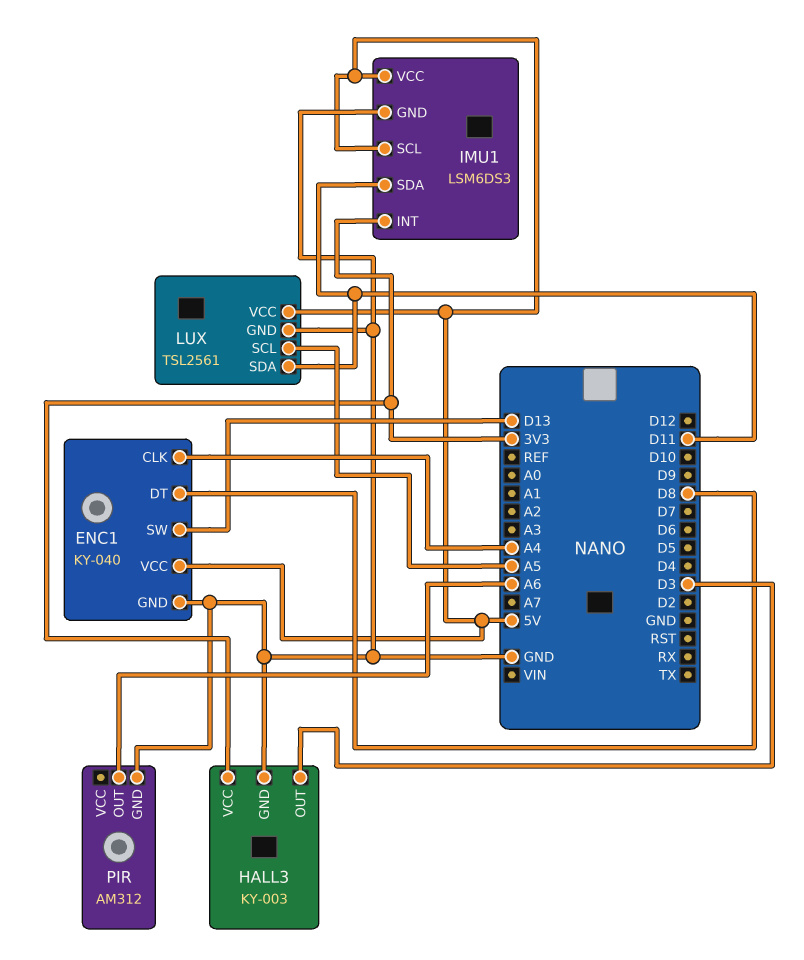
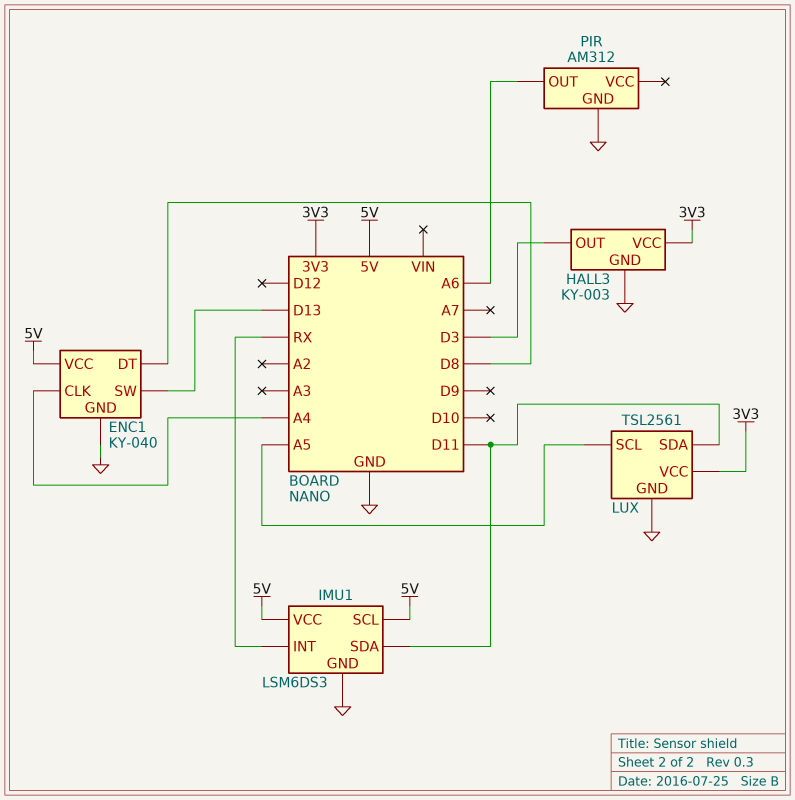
IMU1 pin INT: 3V3 -> RX
LUX pin VCC: 5V -> 3V3

